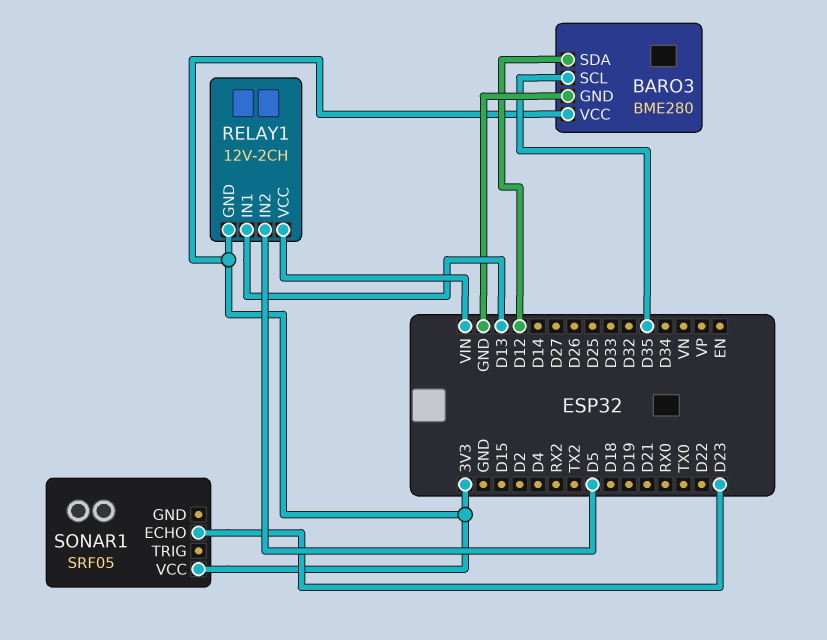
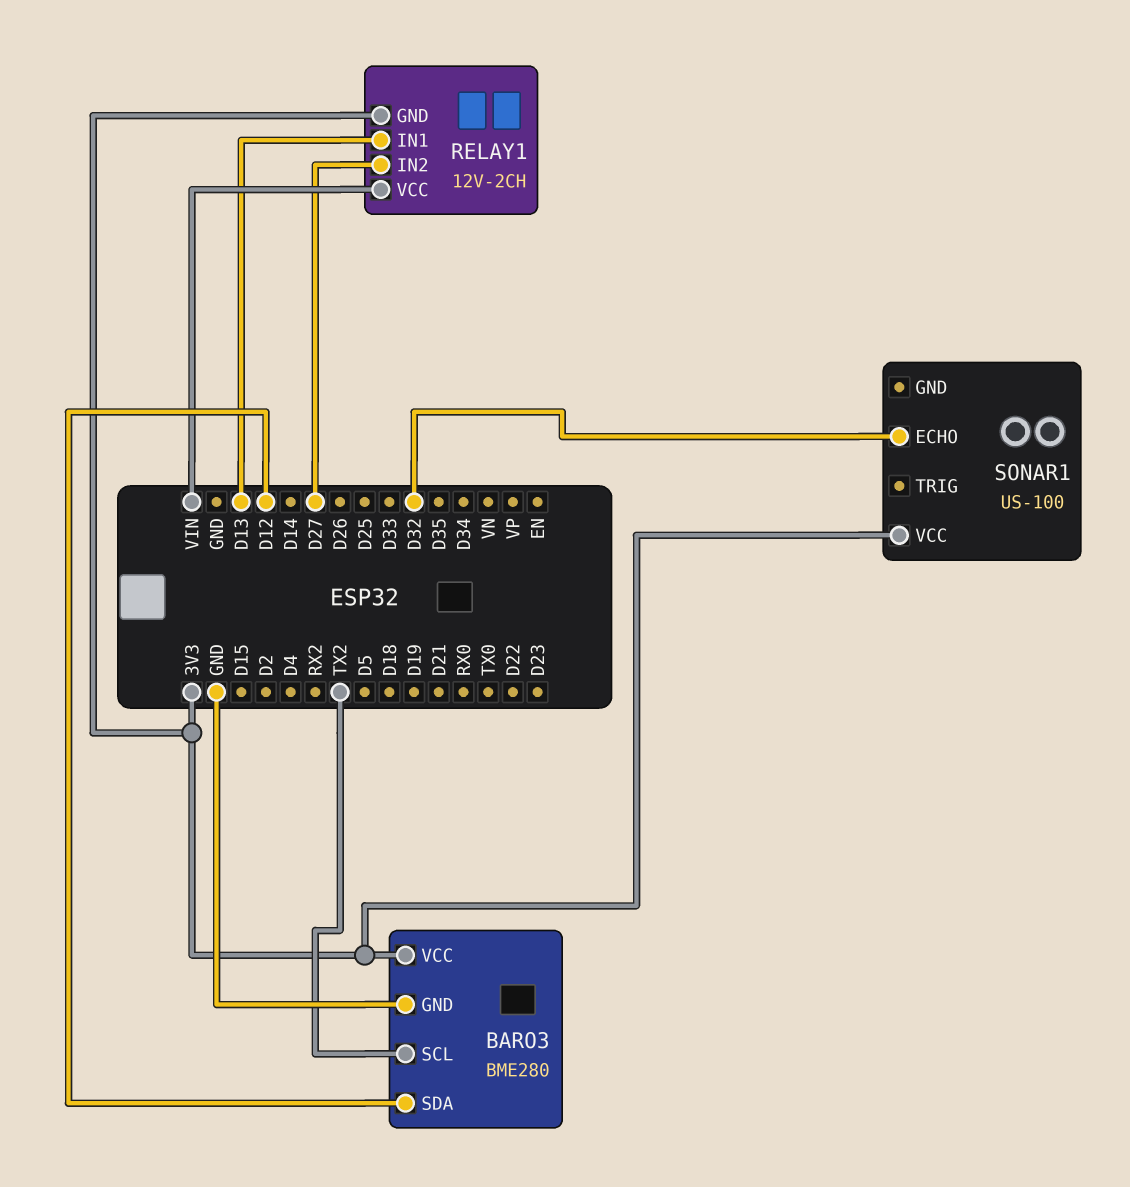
BARO3 pin SCL: D35 -> TX2
RELAY1 pin IN2: D5 -> D27
SONAR1: SRF05 -> US-100
SONAR1 pin ECHO: D23 -> D32

